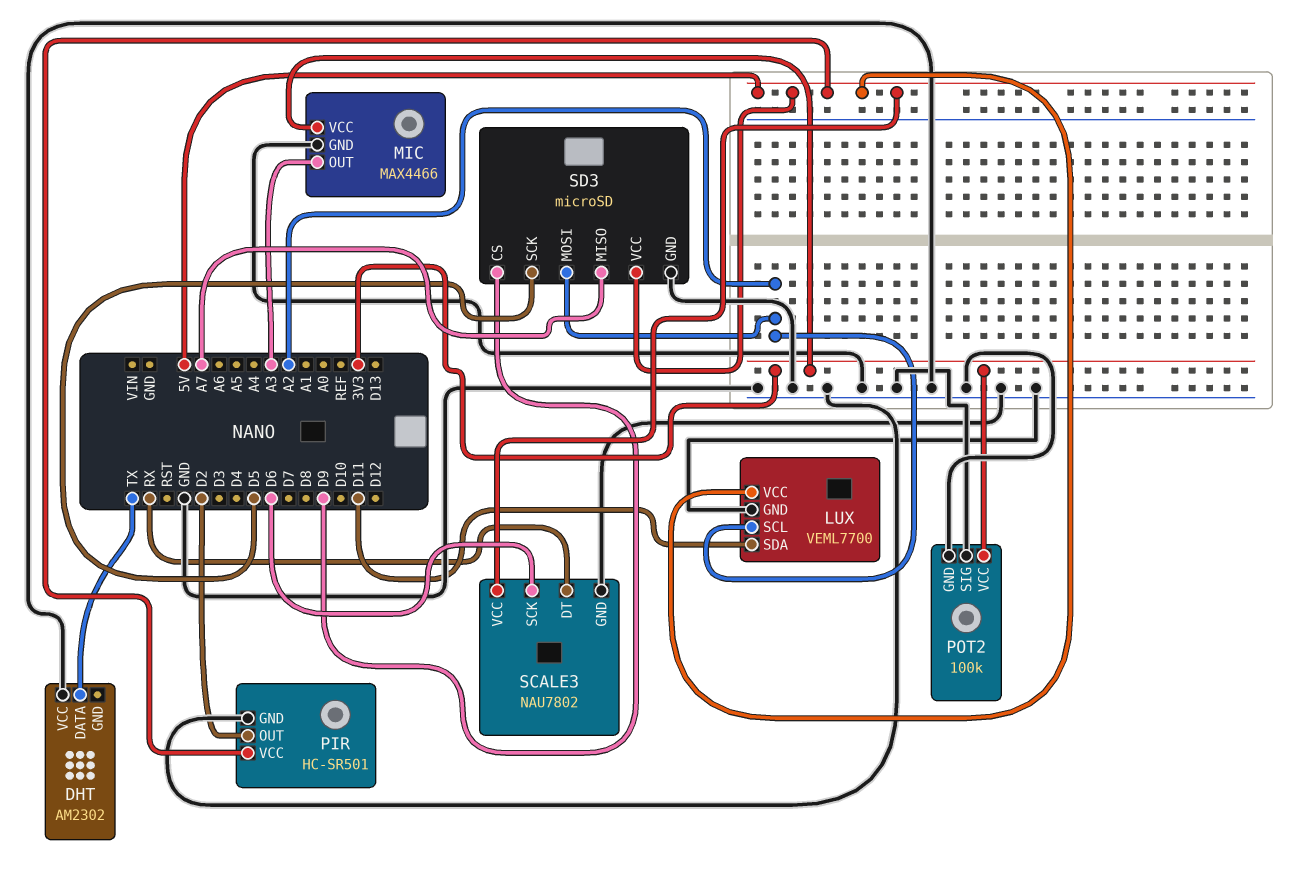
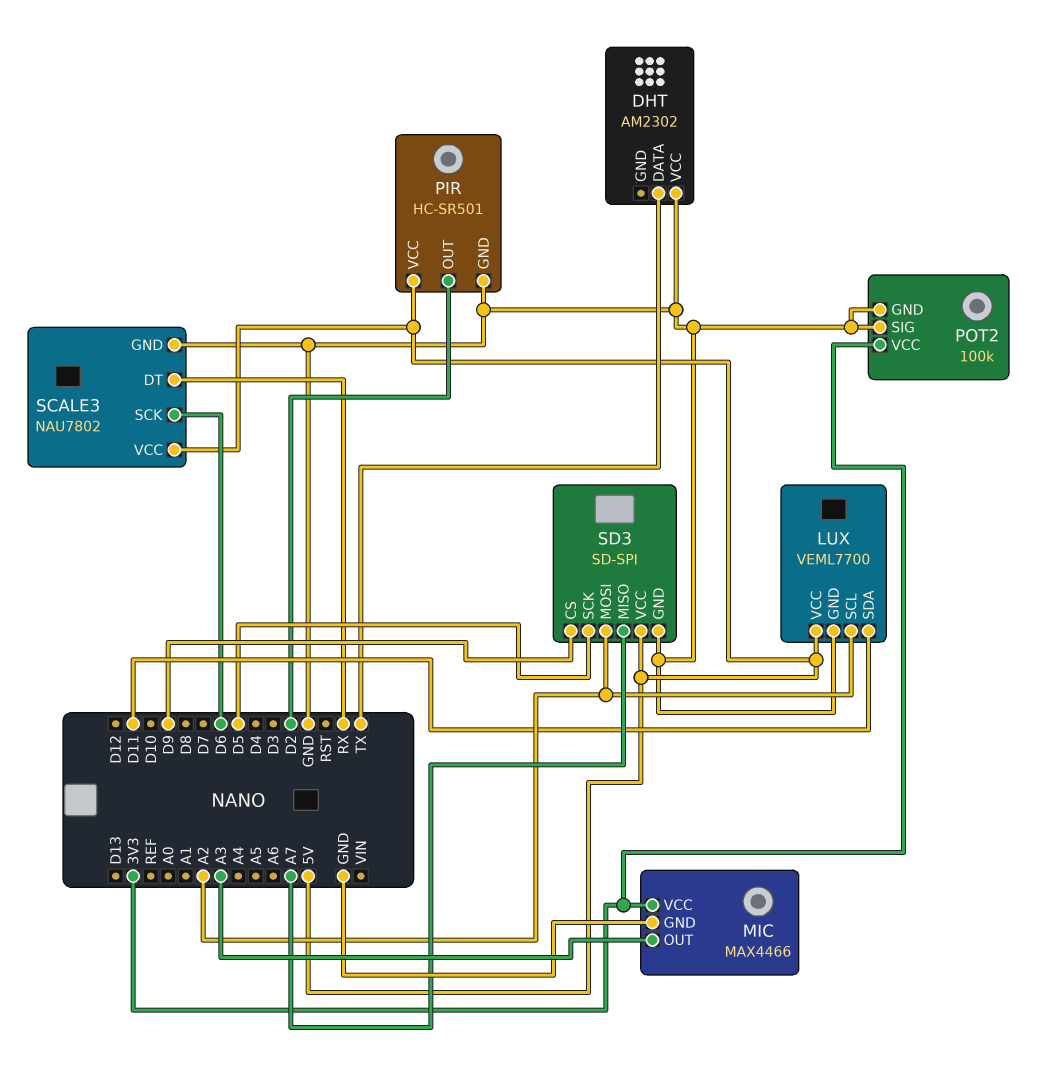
SD3: microSD -> SD-SPI

